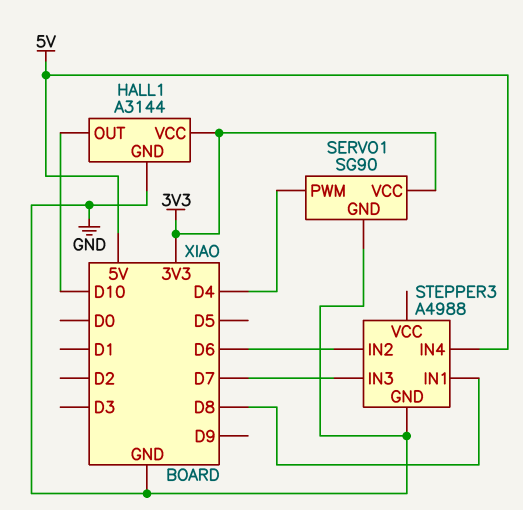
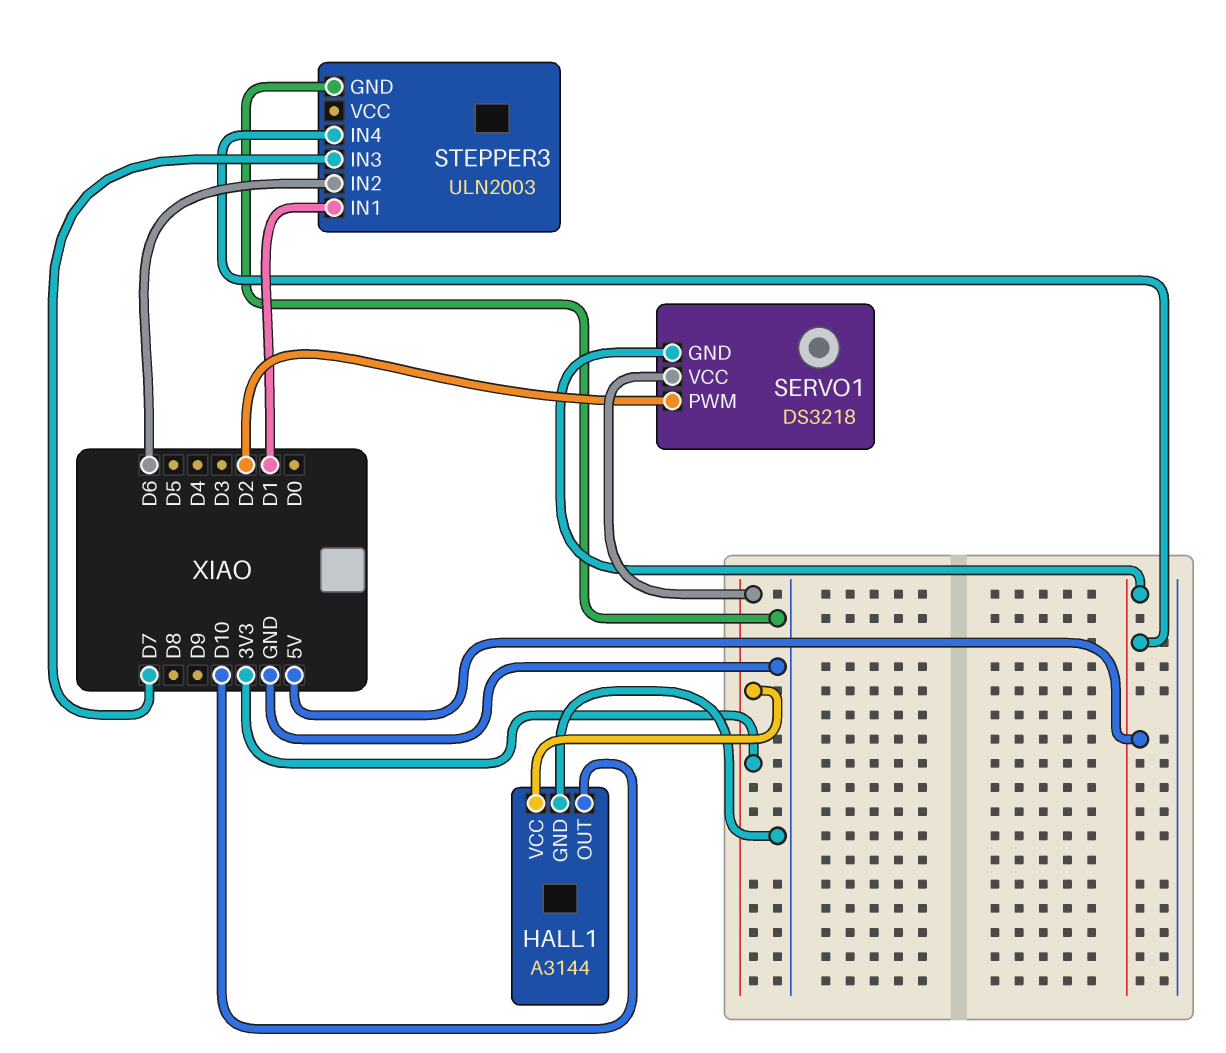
SERVO1: SG90 -> DS3218
SERVO1 pin GND: GND -> 5V
SERVO1 pin PWM: D4 -> D2
STEPPER3: A4988 -> ULN2003
STEPPER3 pin IN1: D8 -> D1

